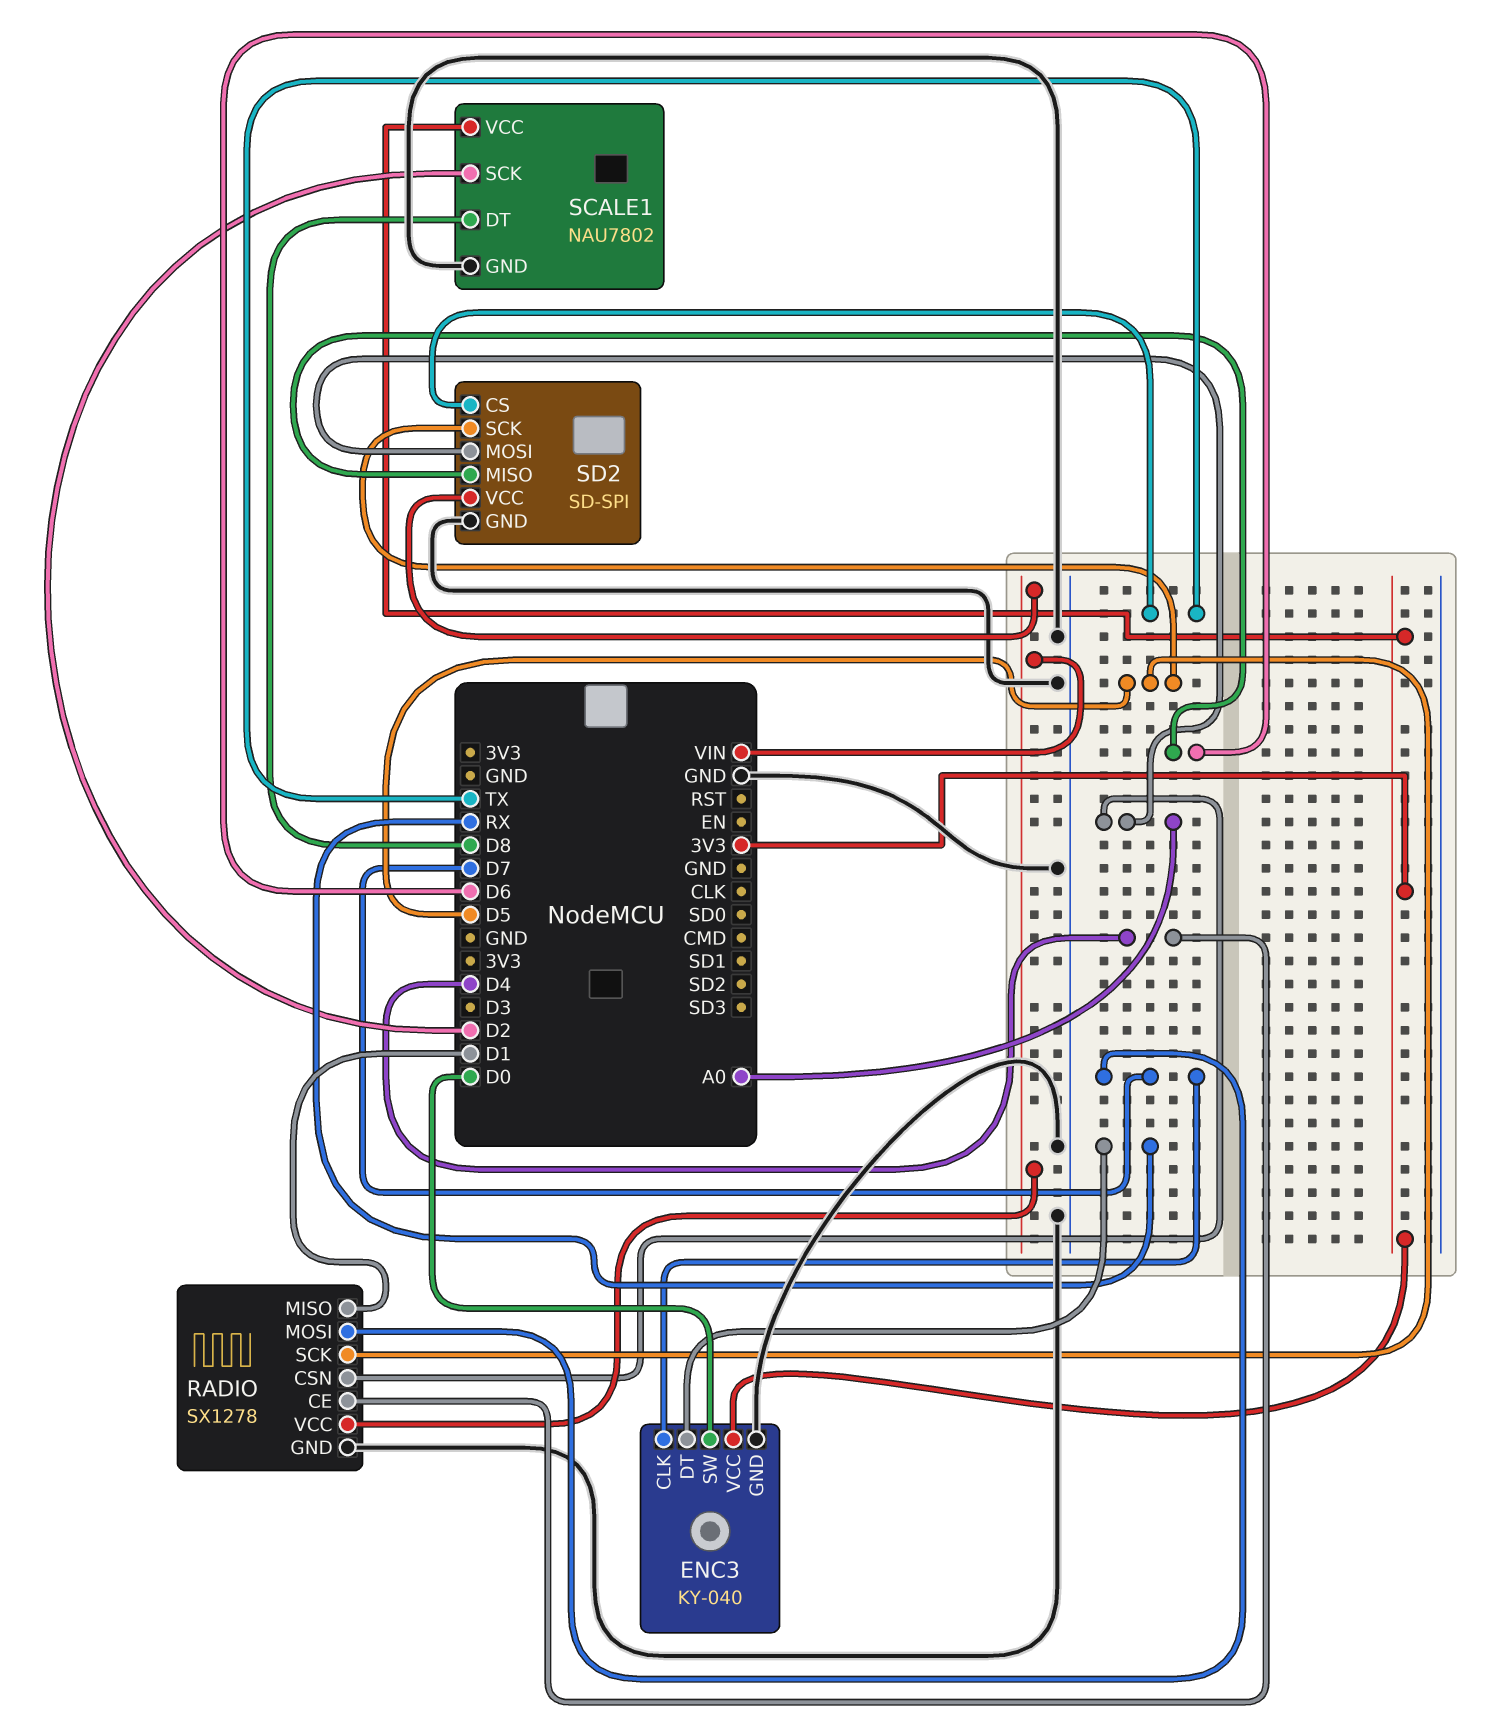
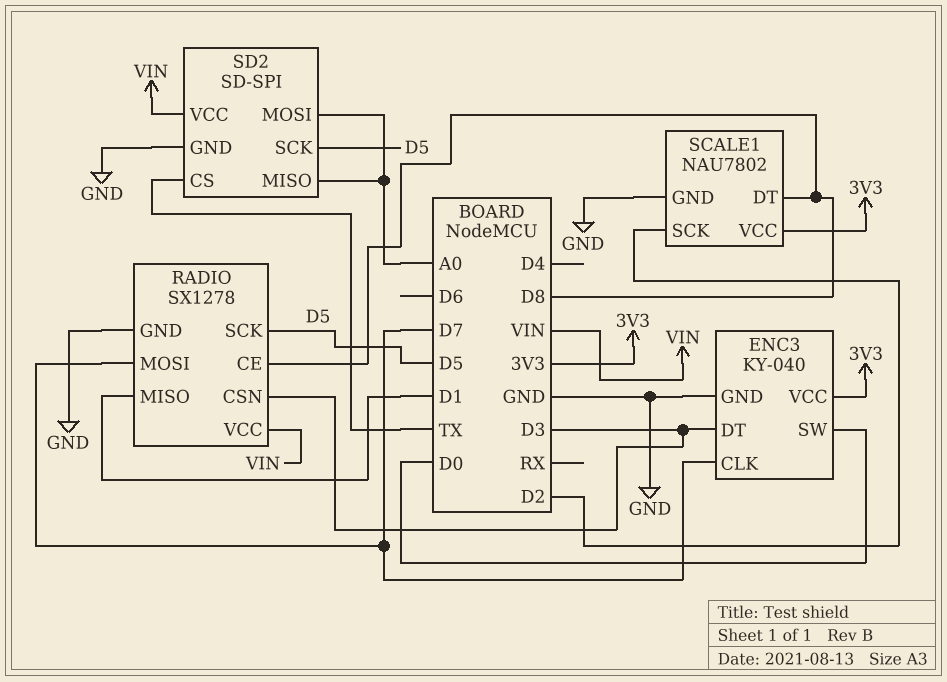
ENC3 pin DT: RX -> D3
RADIO pin CE: D4 -> D8
RADIO pin CSN: A0 -> D3
SD2 pin MISO: D6 -> A0

